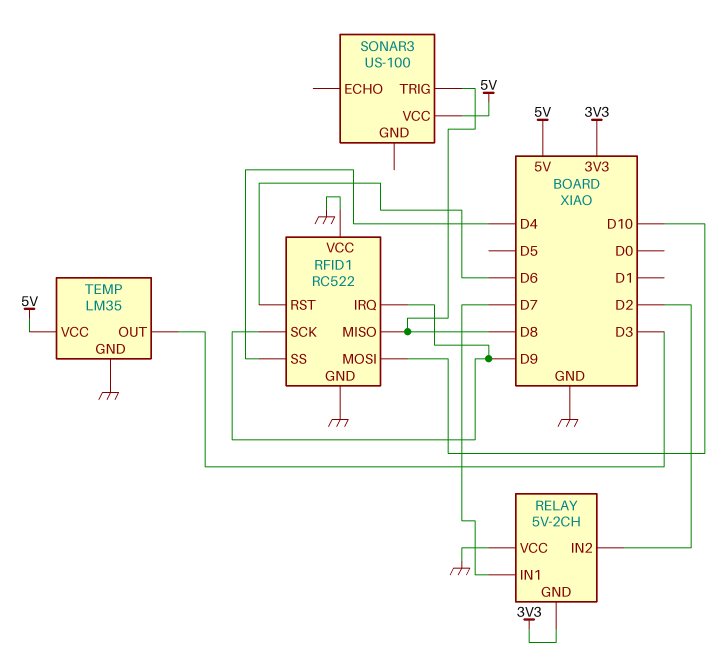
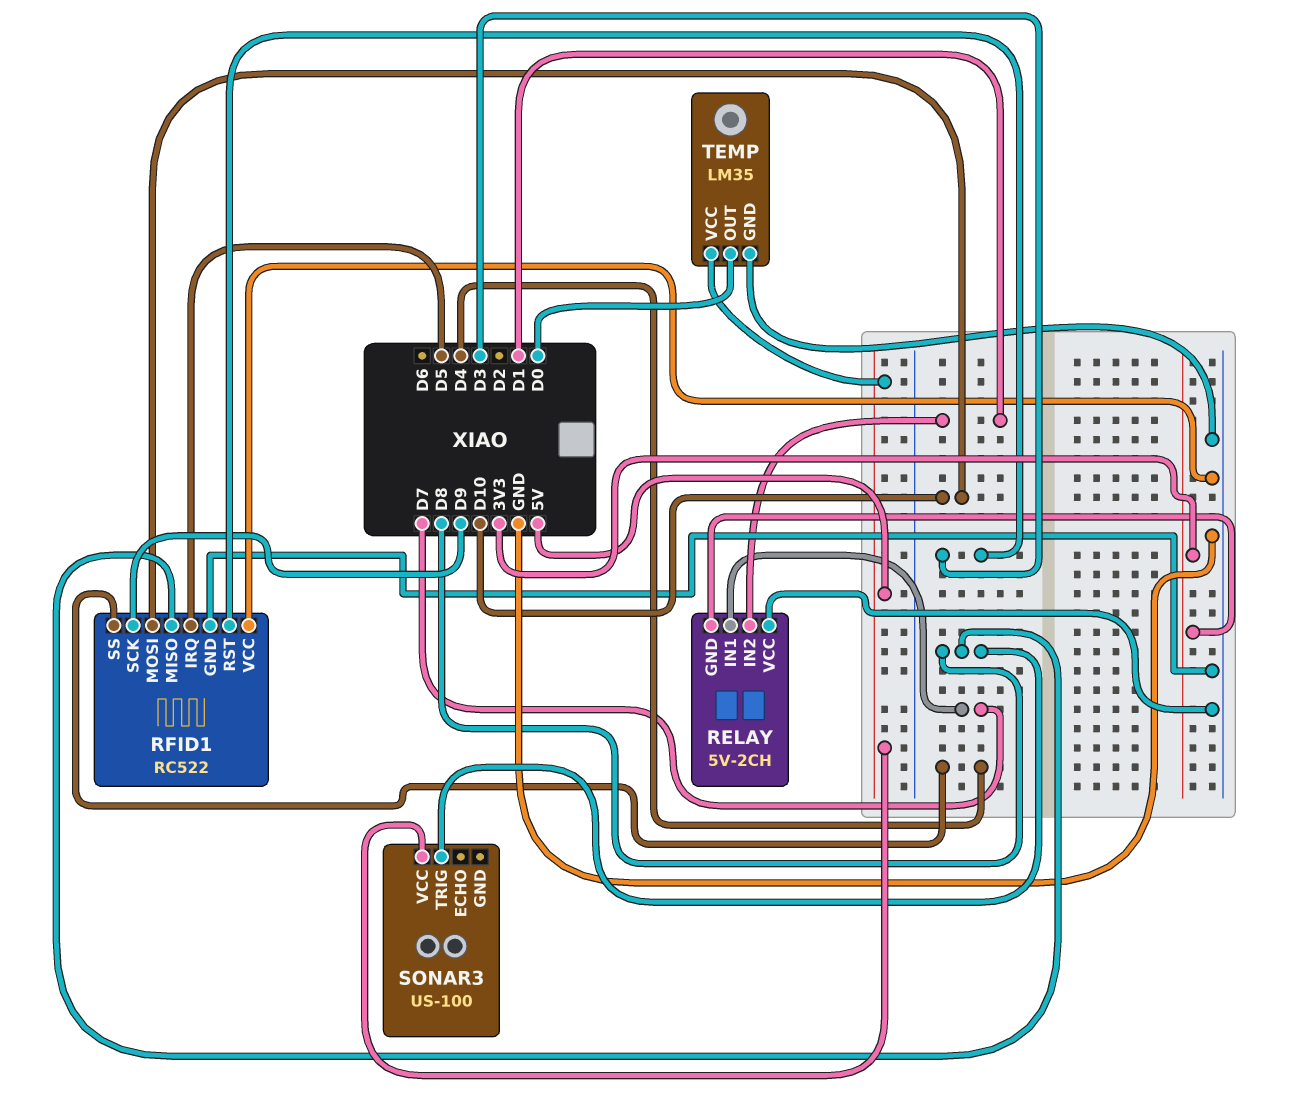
RELAY pin IN2: D2 -> D1
RFID1 pin IRQ: D9 -> D5
RFID1 pin RST: D6 -> D3
TEMP pin OUT: D3 -> D0

